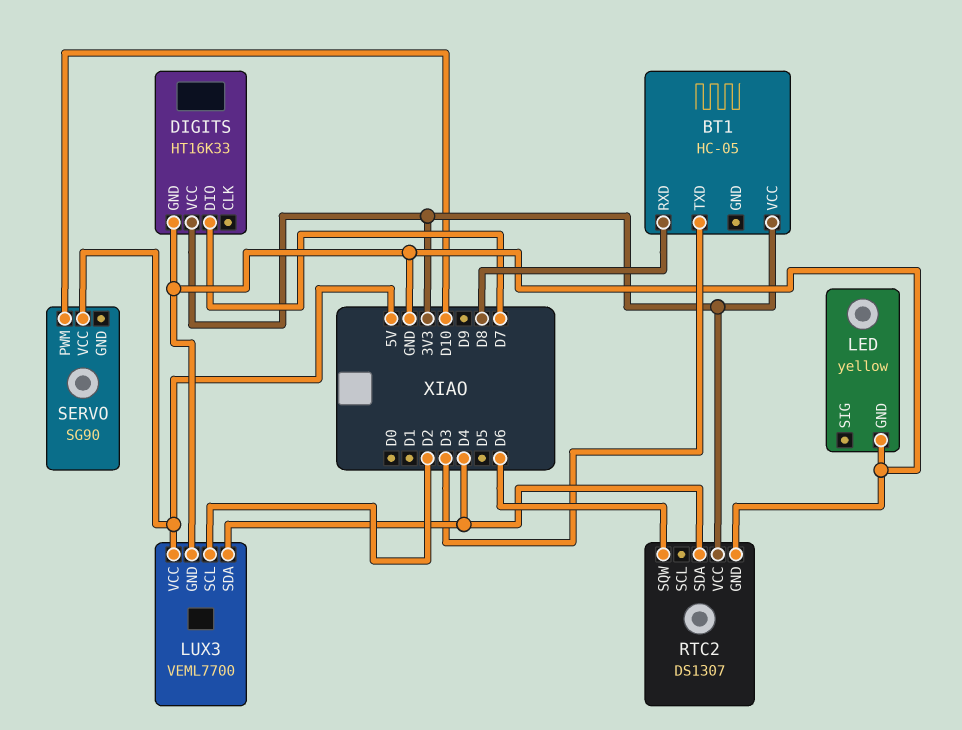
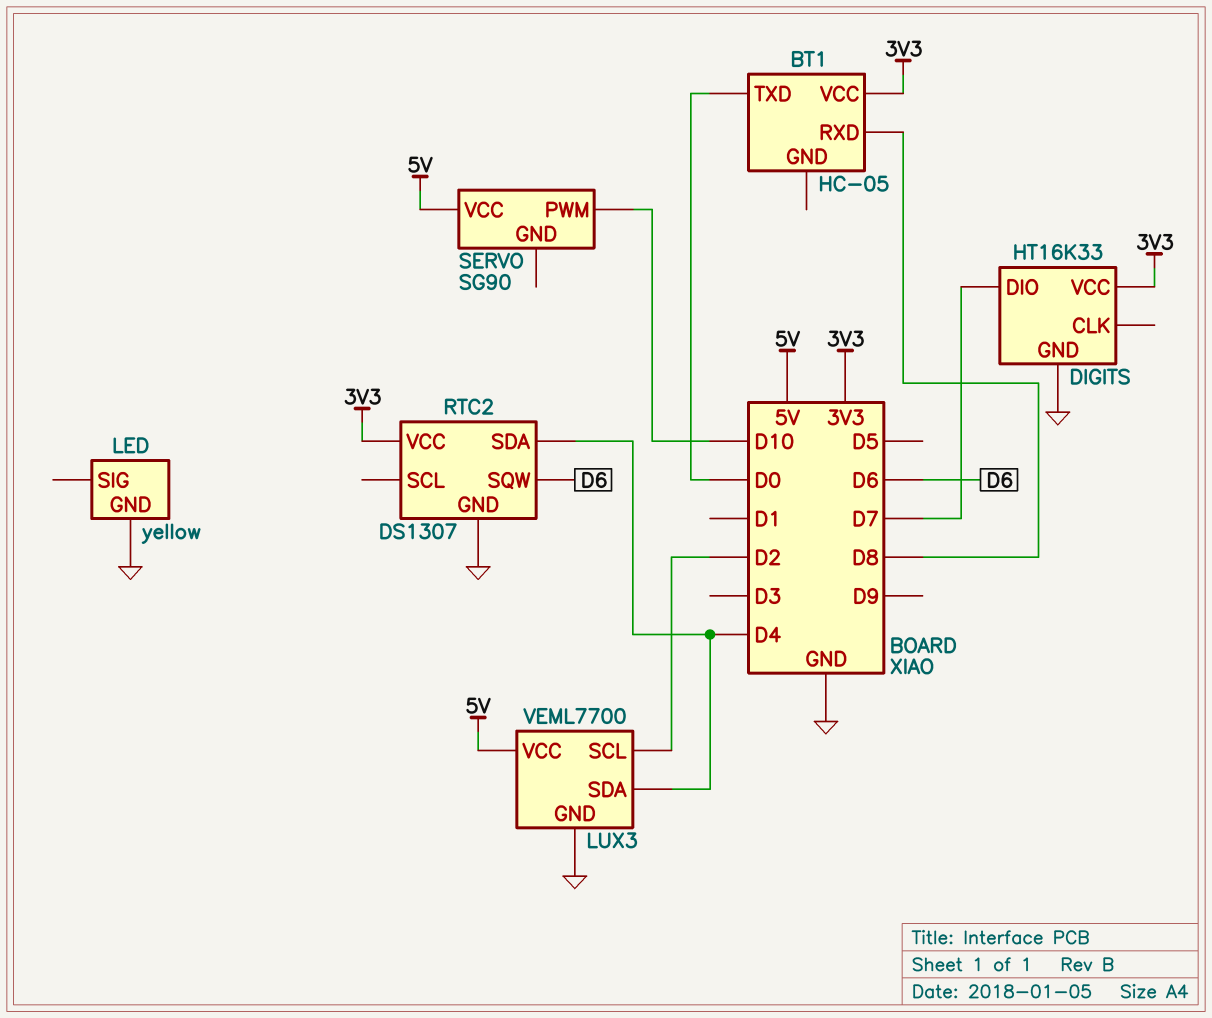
BT1 pin TXD: D3 -> D0

